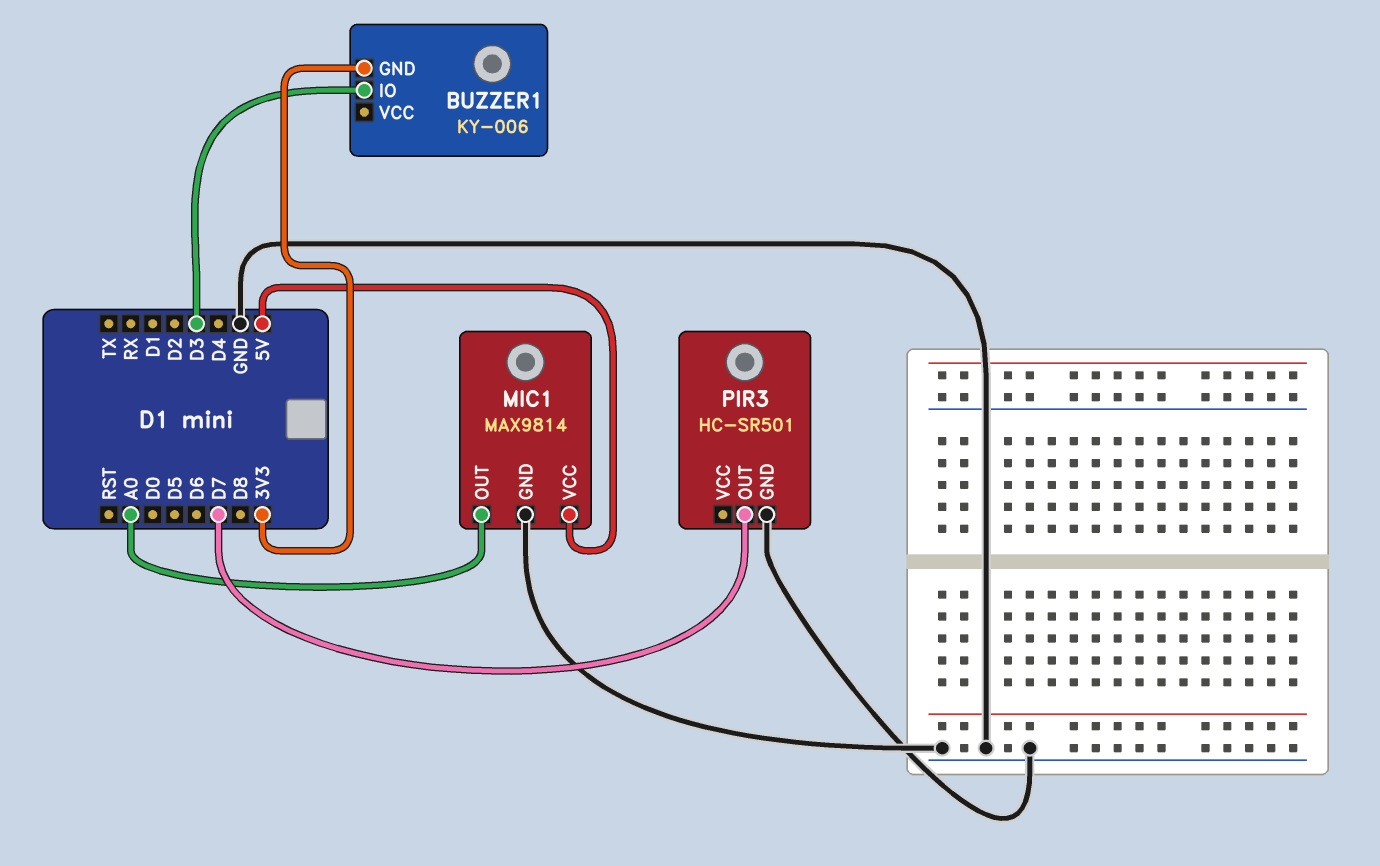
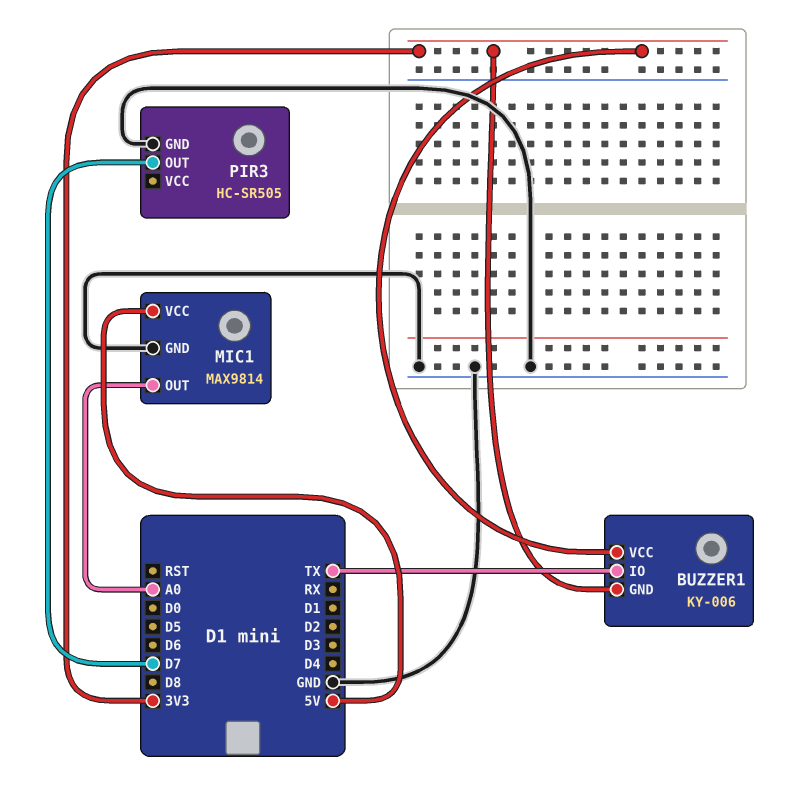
BUZZER1 pin IO: D3 -> TX
BUZZER1 pin VCC: none -> 3V3
PIR3: HC-SR501 -> HC-SR505

